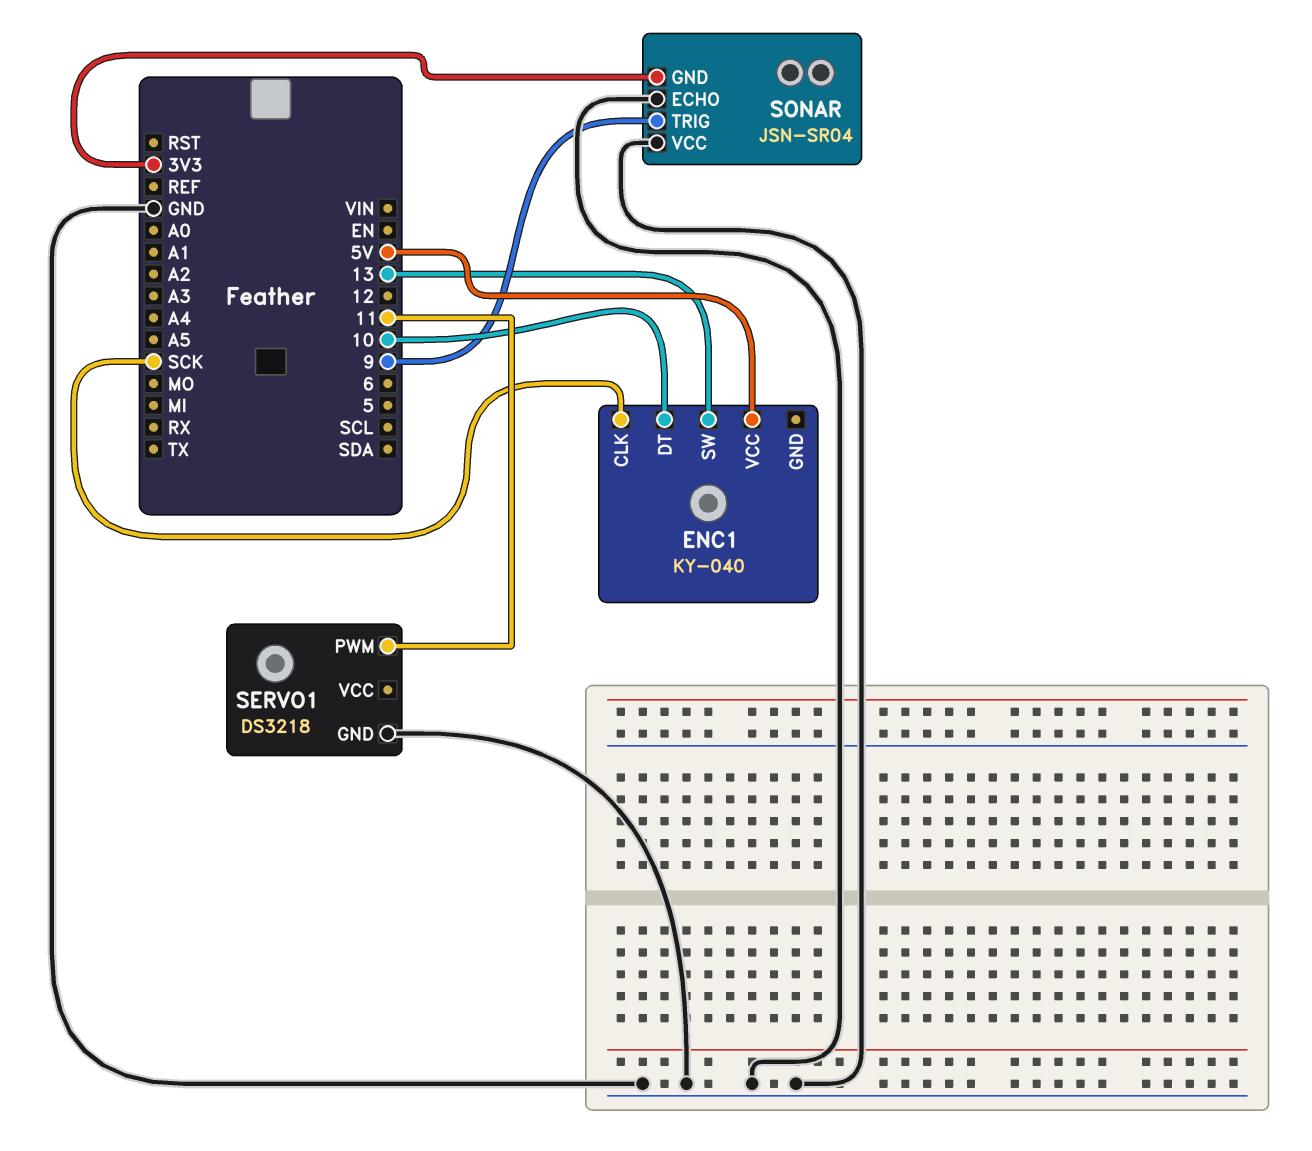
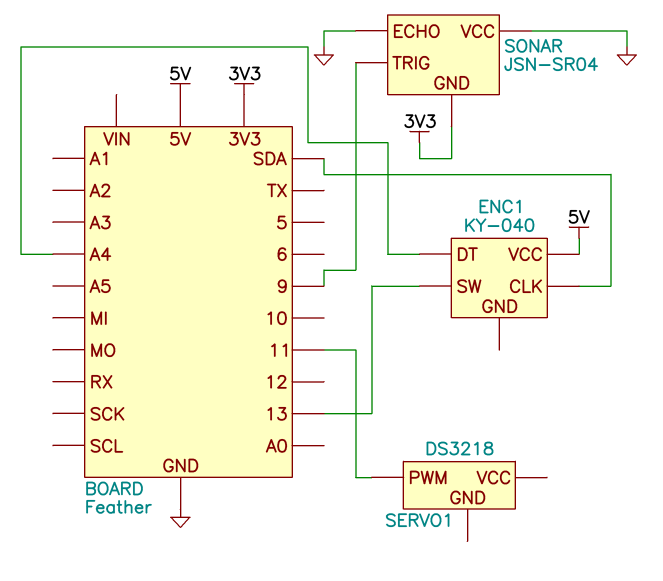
ENC1 pin CLK: SCK -> SDA
ENC1 pin DT: 10 -> A4
SERVO1 pin GND: GND -> none

